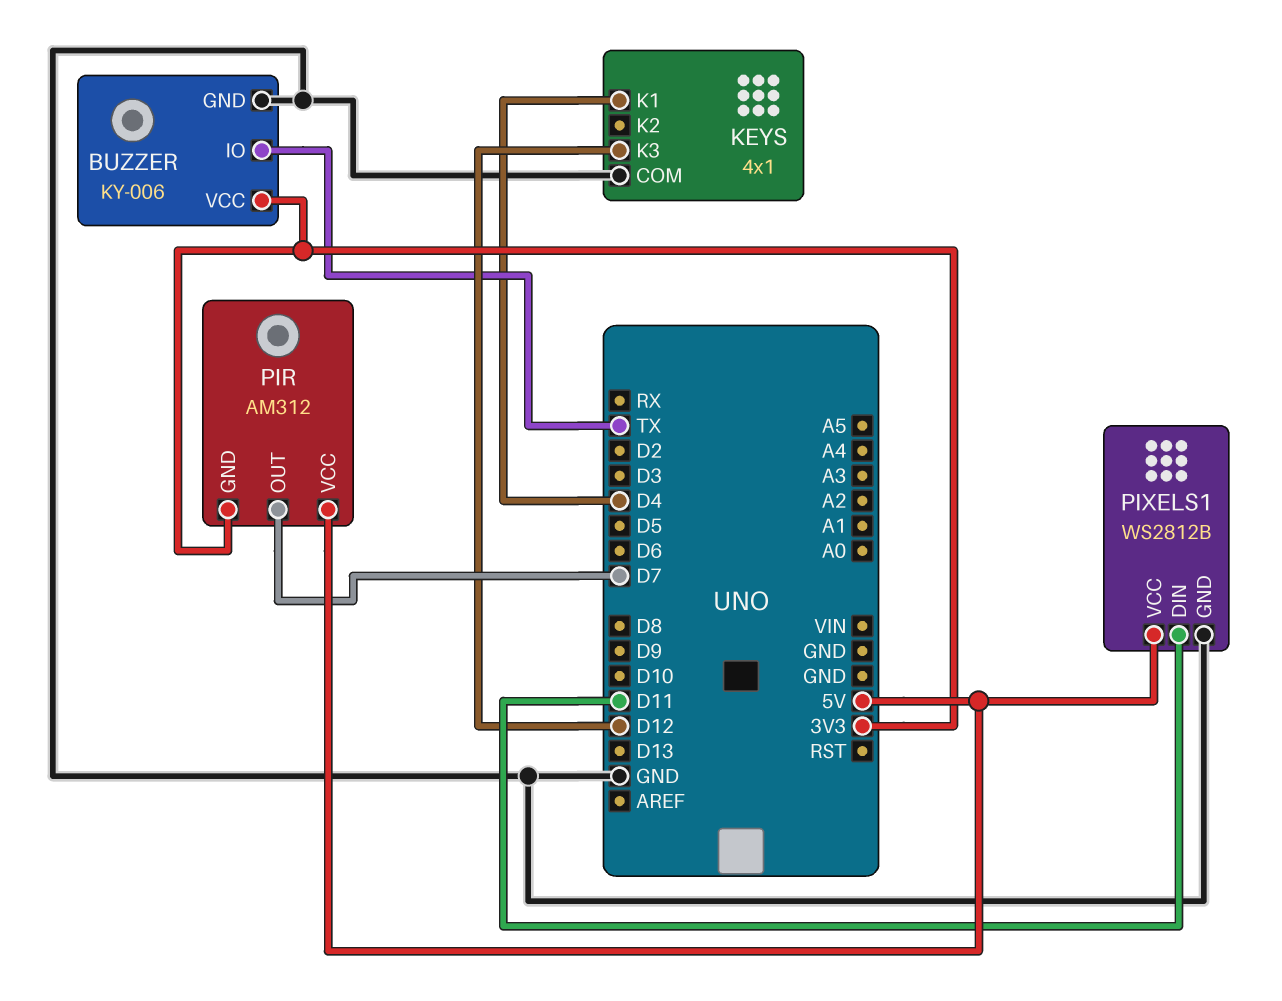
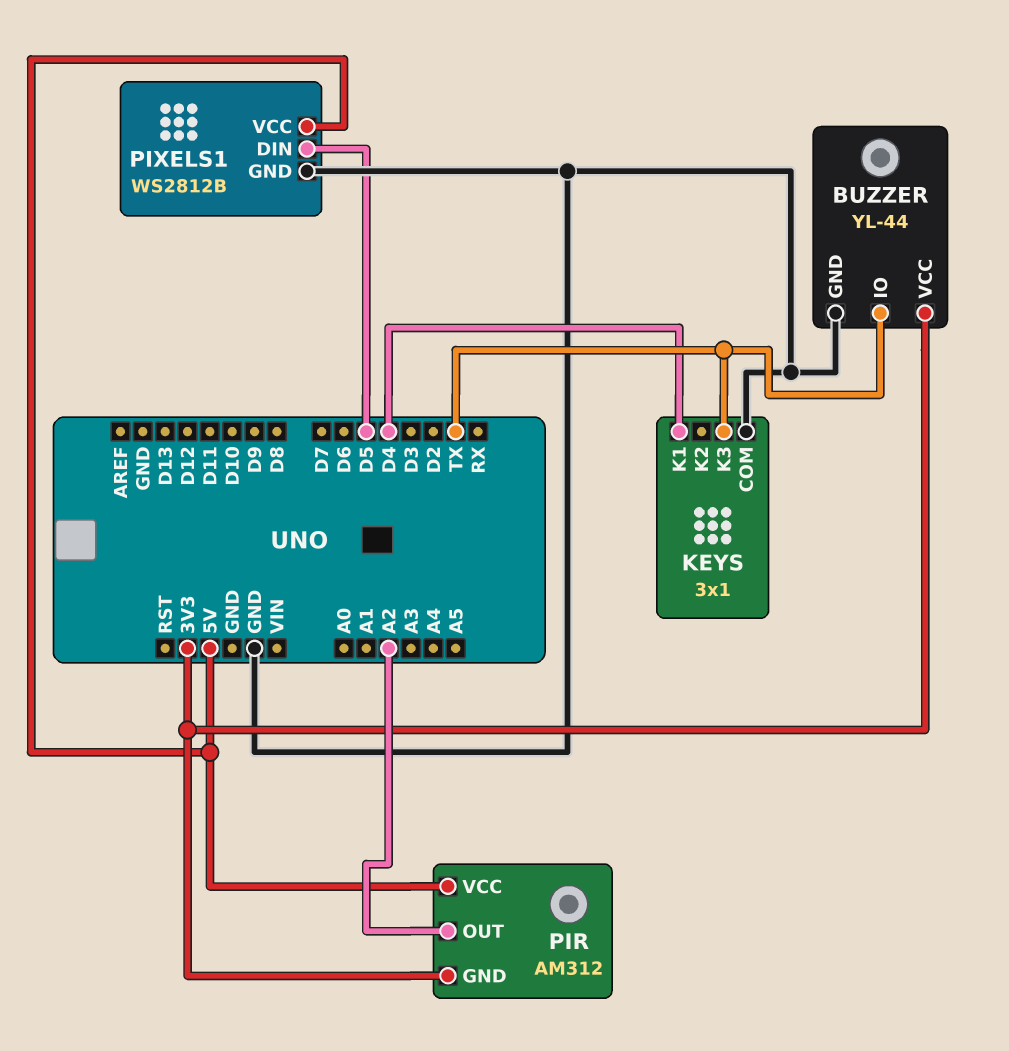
BUZZER: KY-006 -> YL-44
KEYS: 4x1 -> 3x1
KEYS pin K3: D12 -> TX
PIR pin OUT: D7 -> A2
PIXELS1 pin DIN: D11 -> D5

